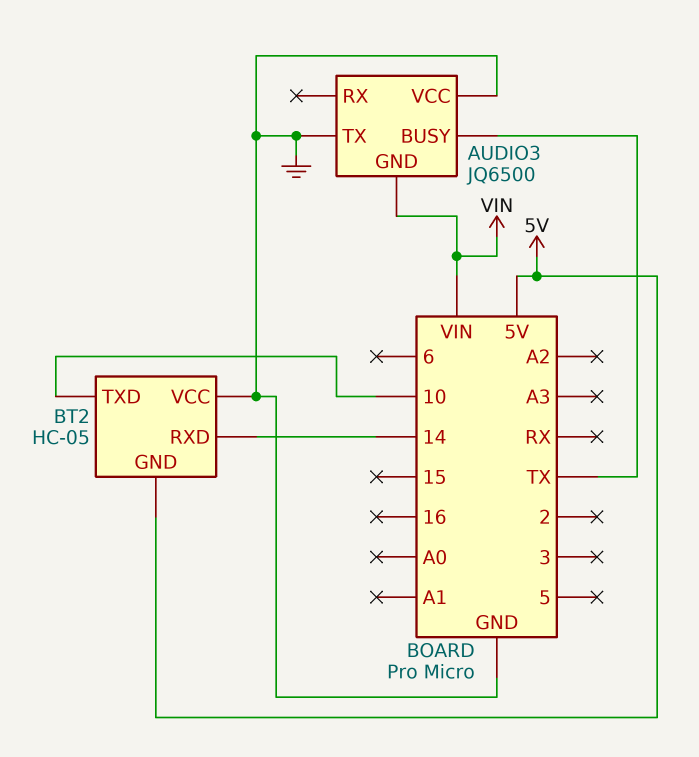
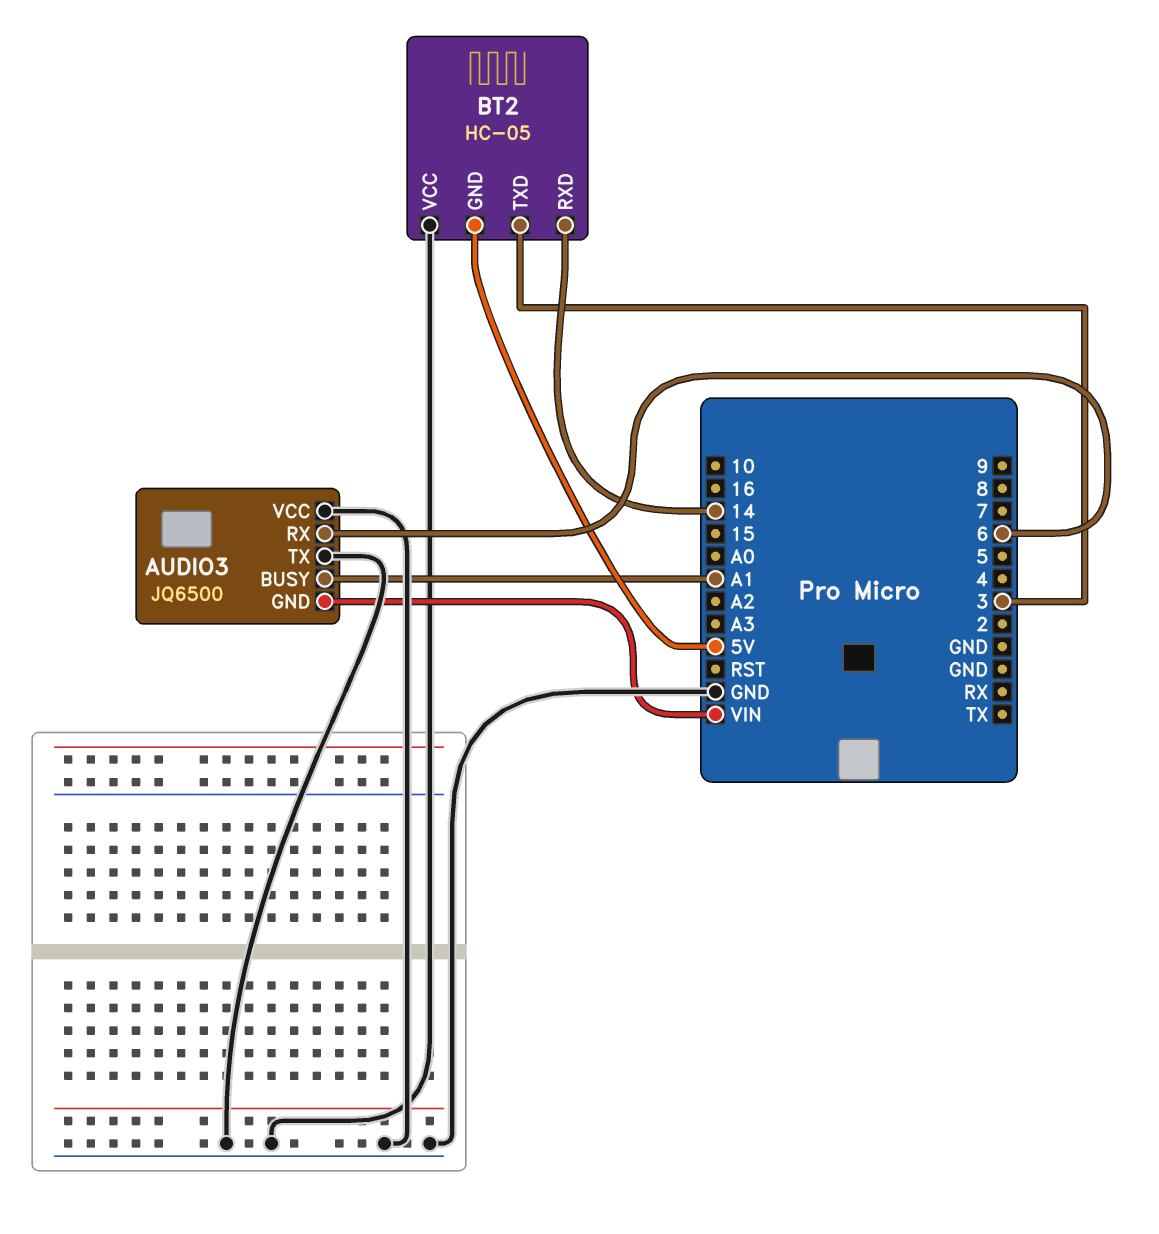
AUDIO3 pin BUSY: TX -> A1
AUDIO3 pin RX: none -> 6
BT2 pin TXD: 10 -> 3

